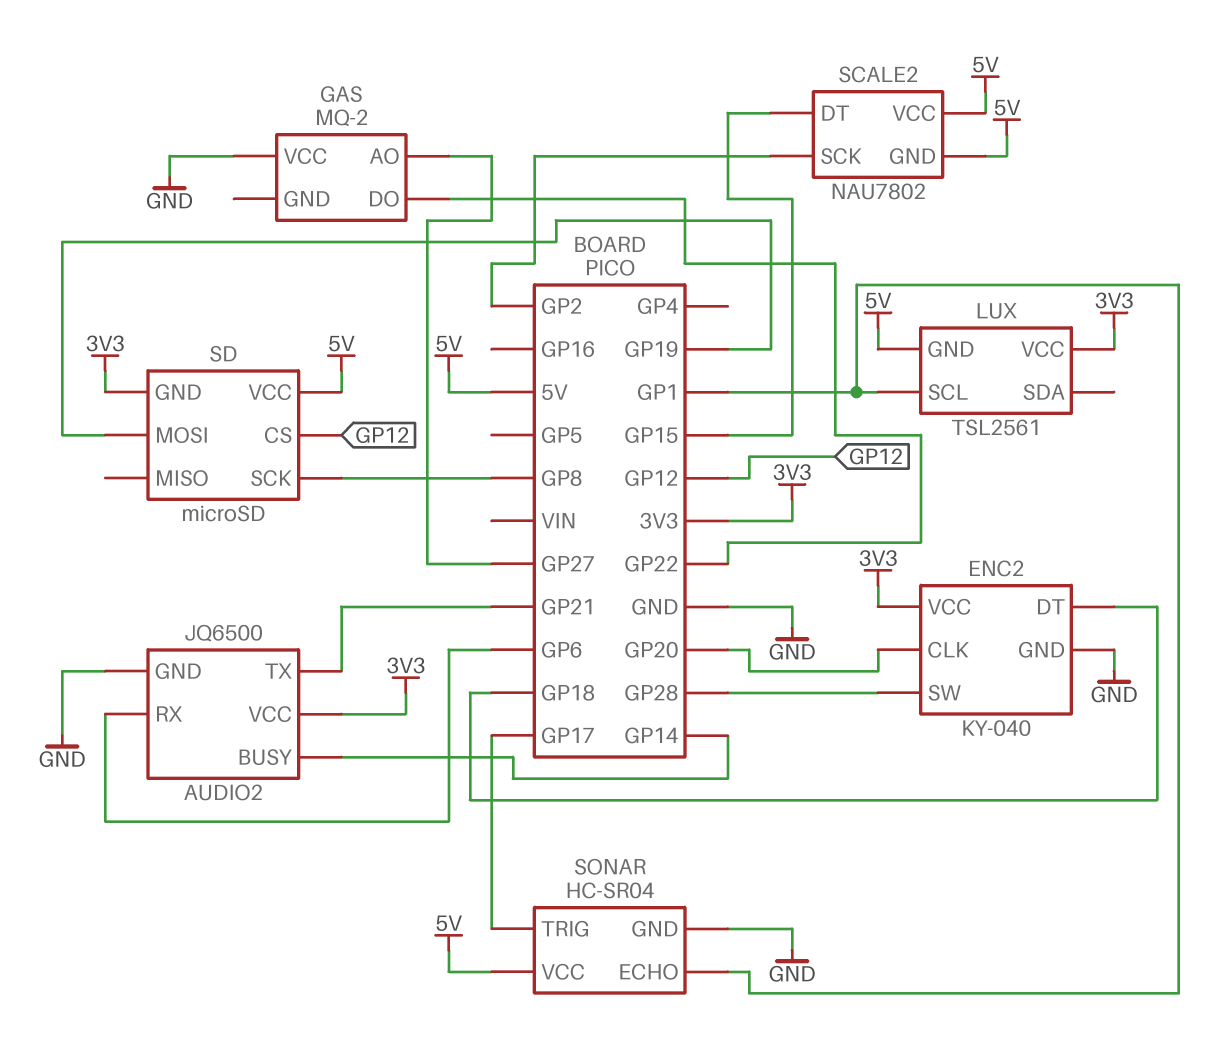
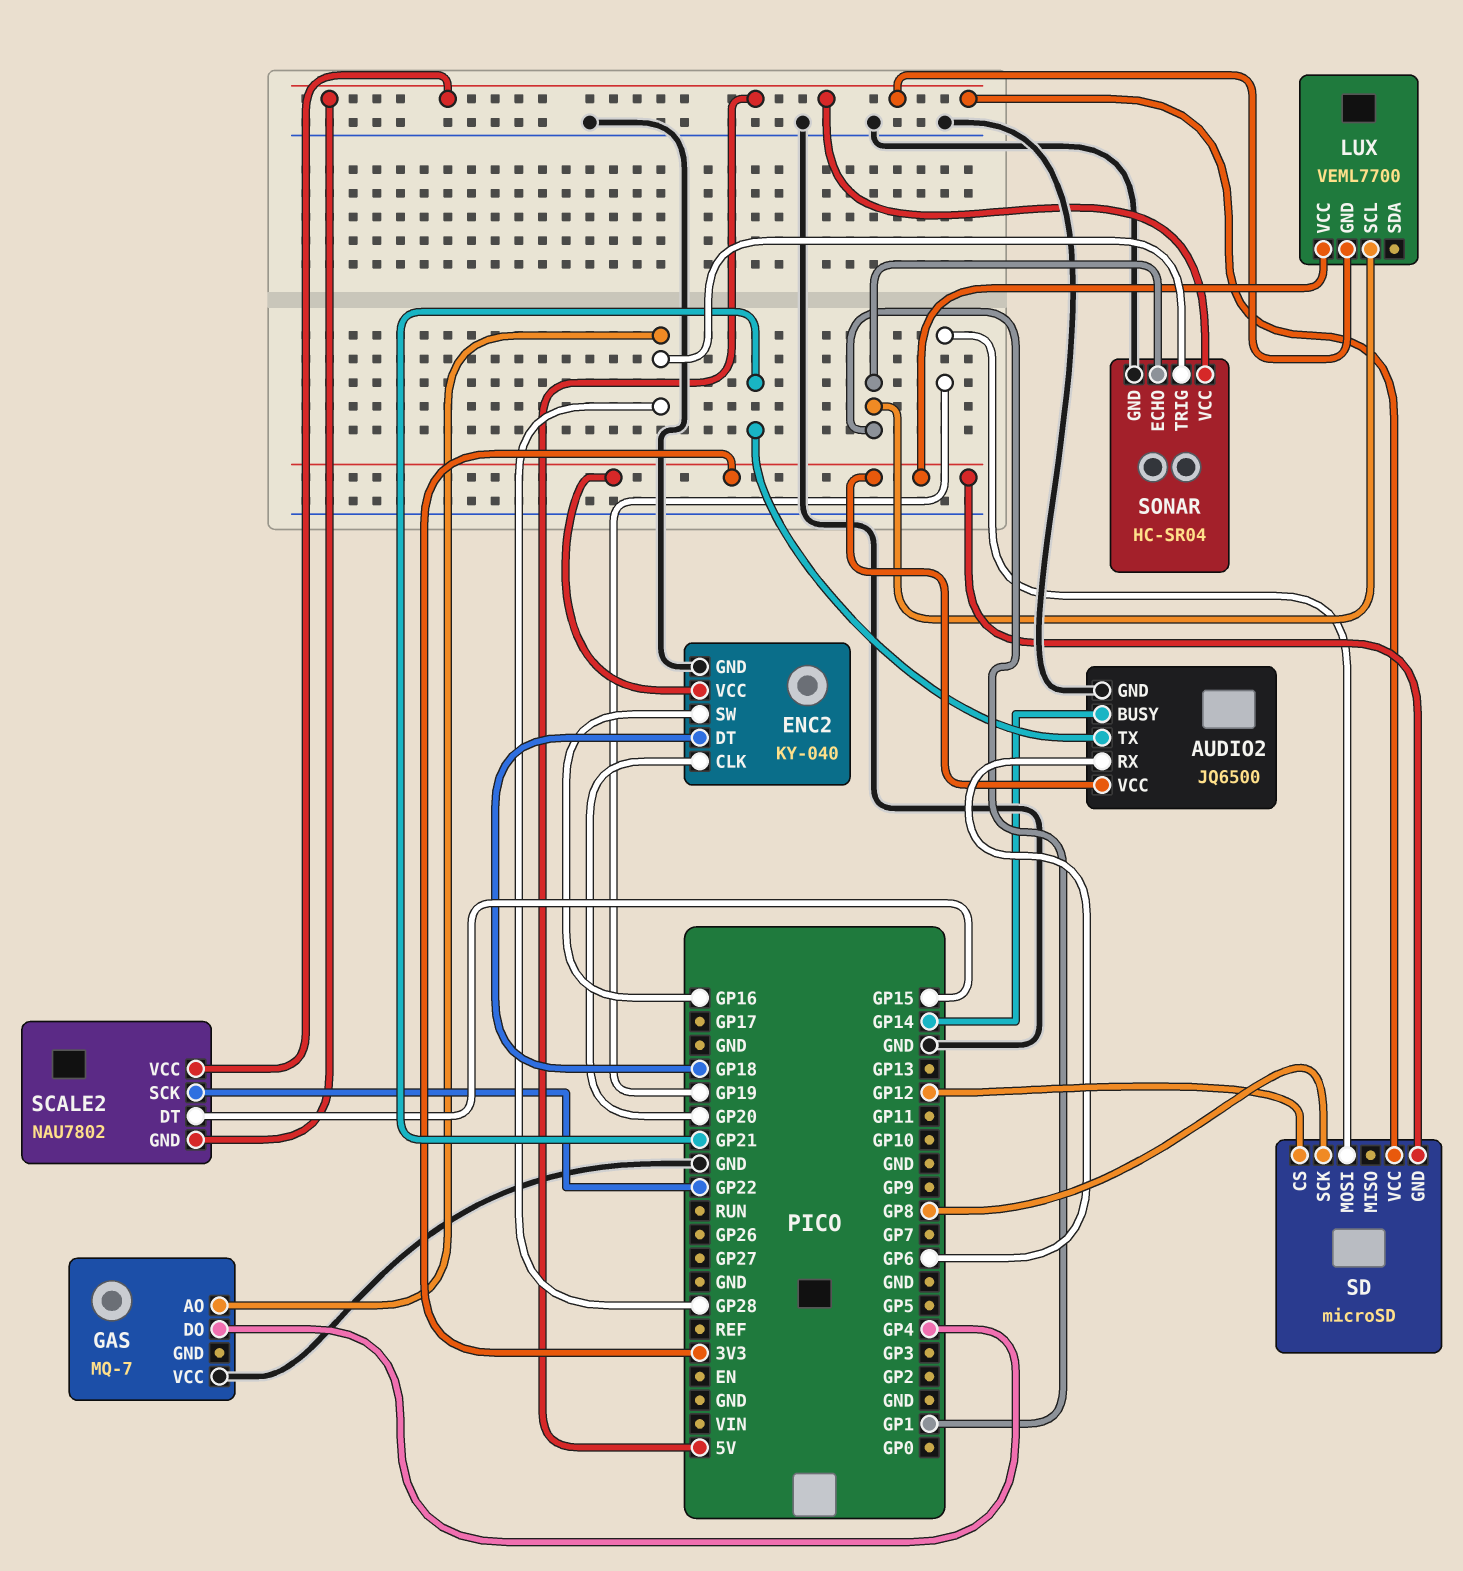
ENC2 pin SW: GP28 -> GP16
GAS: MQ-2 -> MQ-7
GAS pin AO: GP27 -> GP28
GAS pin DO: GP22 -> GP4
LUX: TSL2561 -> VEML7700
SCALE2 pin SCK: GP2 -> GP22
SONAR pin TRIG: GP17 -> GP28

